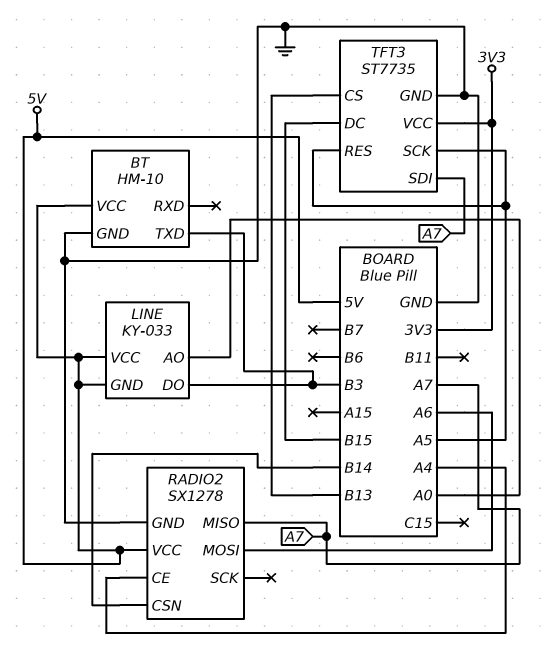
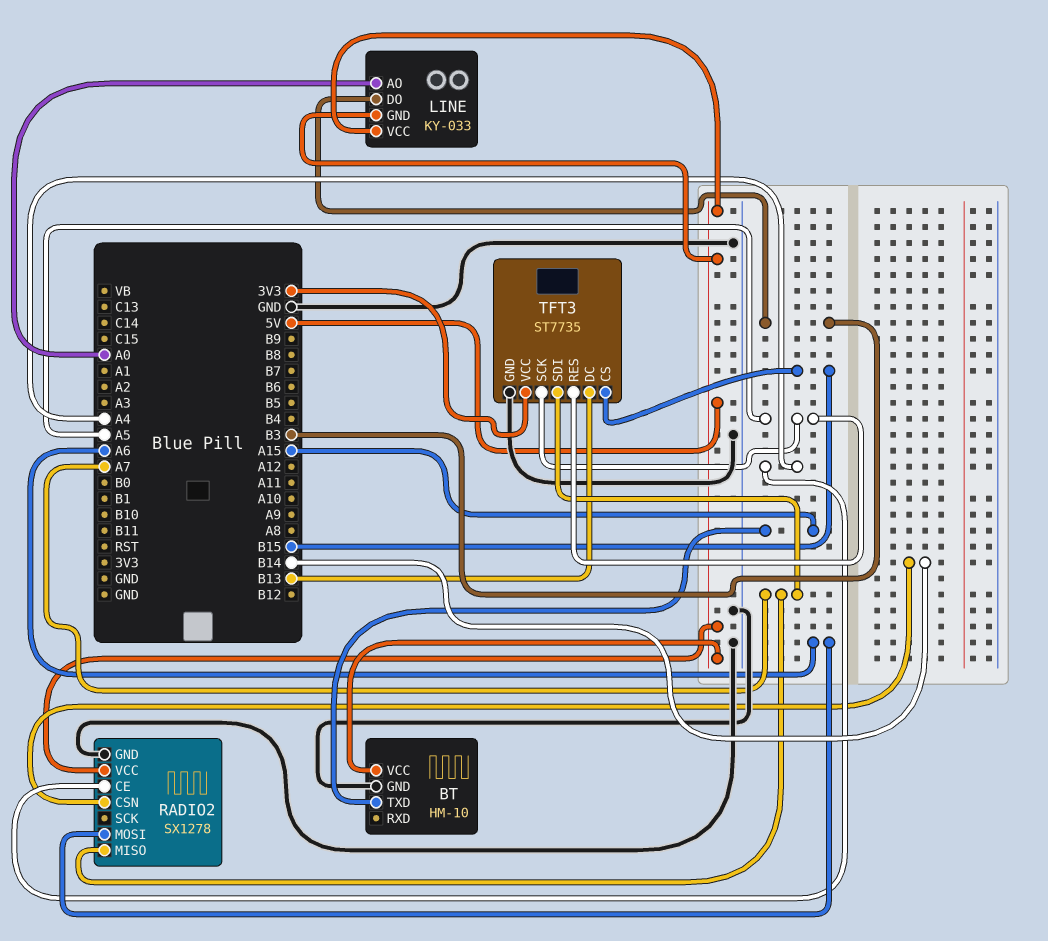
BT pin TXD: B3 -> A15
TFT3 pin CS: B13 -> B15
TFT3 pin DC: B15 -> B13

